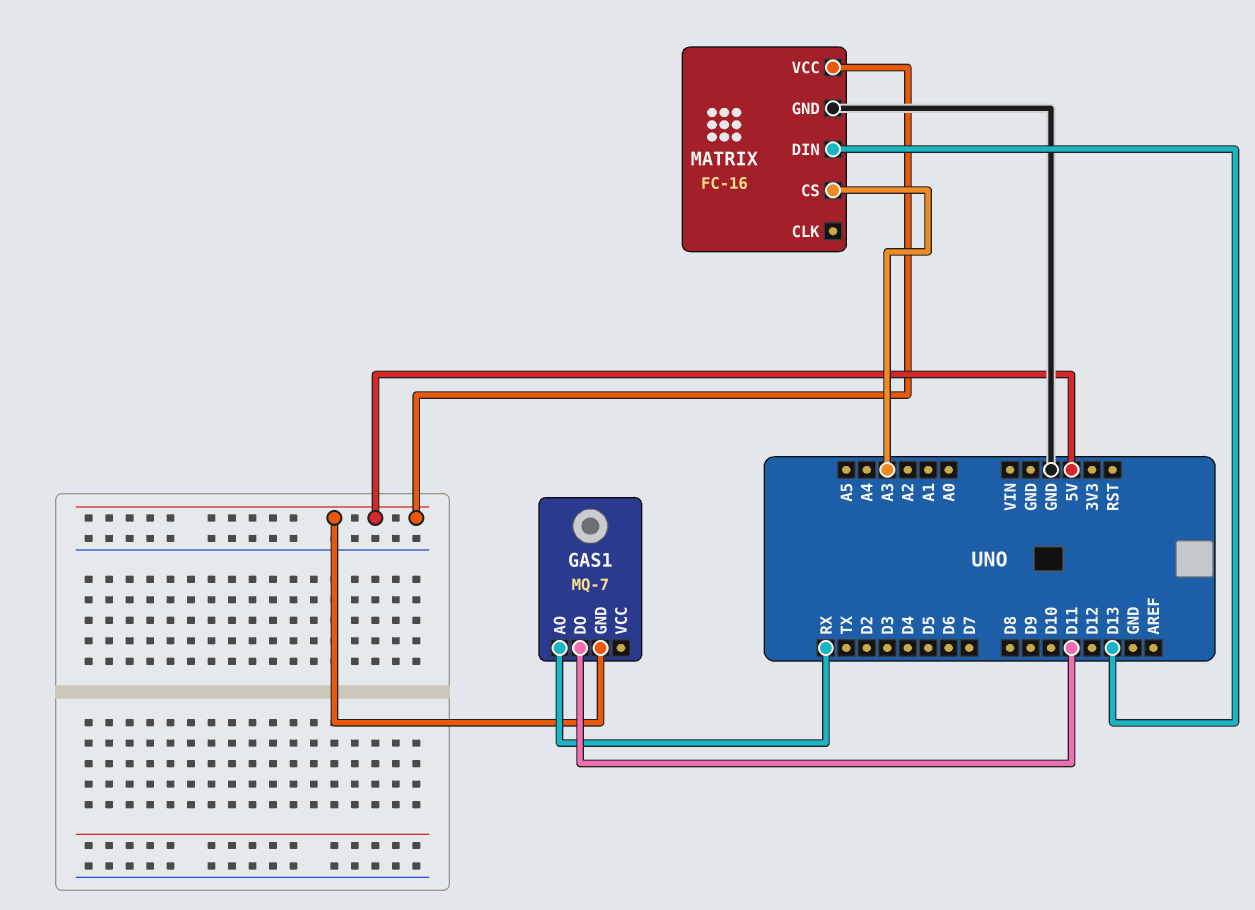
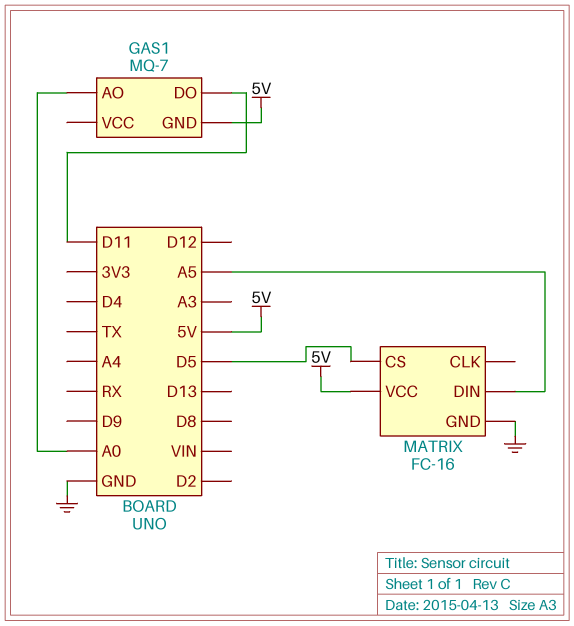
GAS1 pin AO: RX -> A0
MATRIX pin CS: A3 -> D5
MATRIX pin DIN: D13 -> A5

